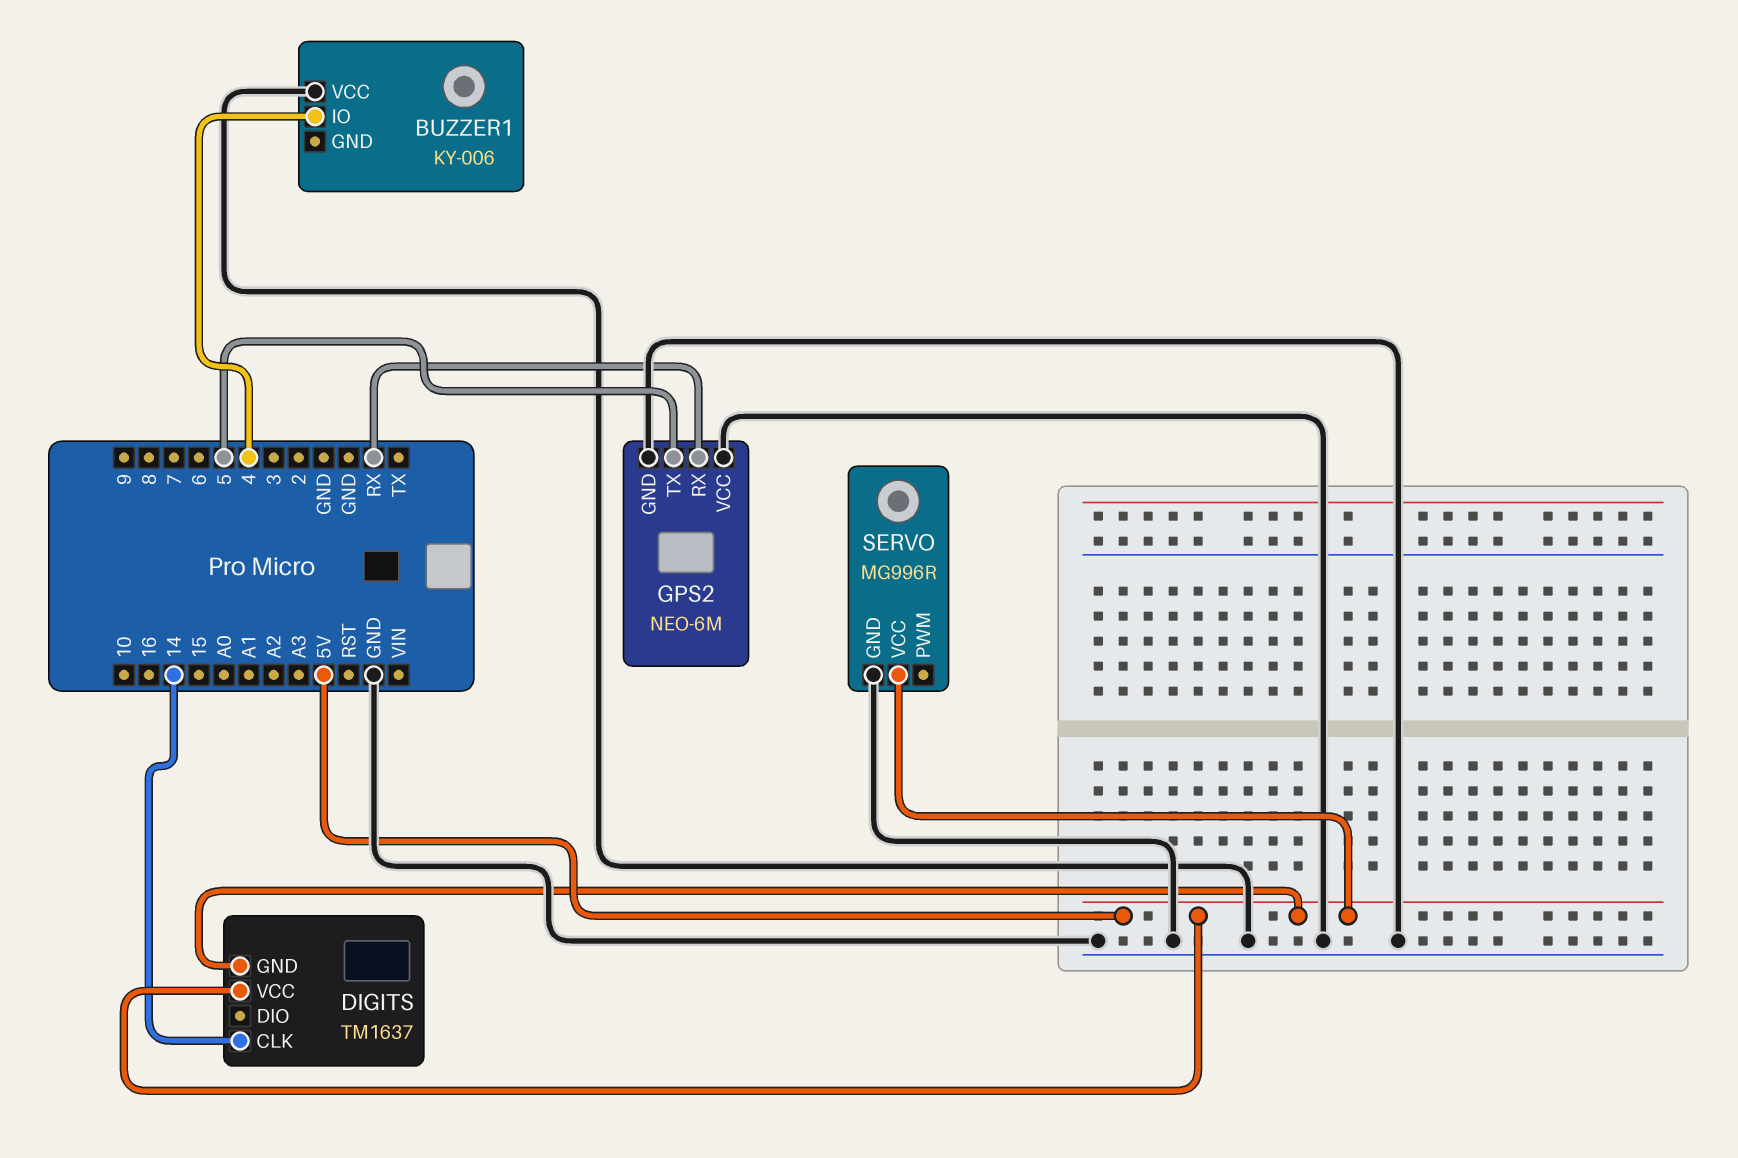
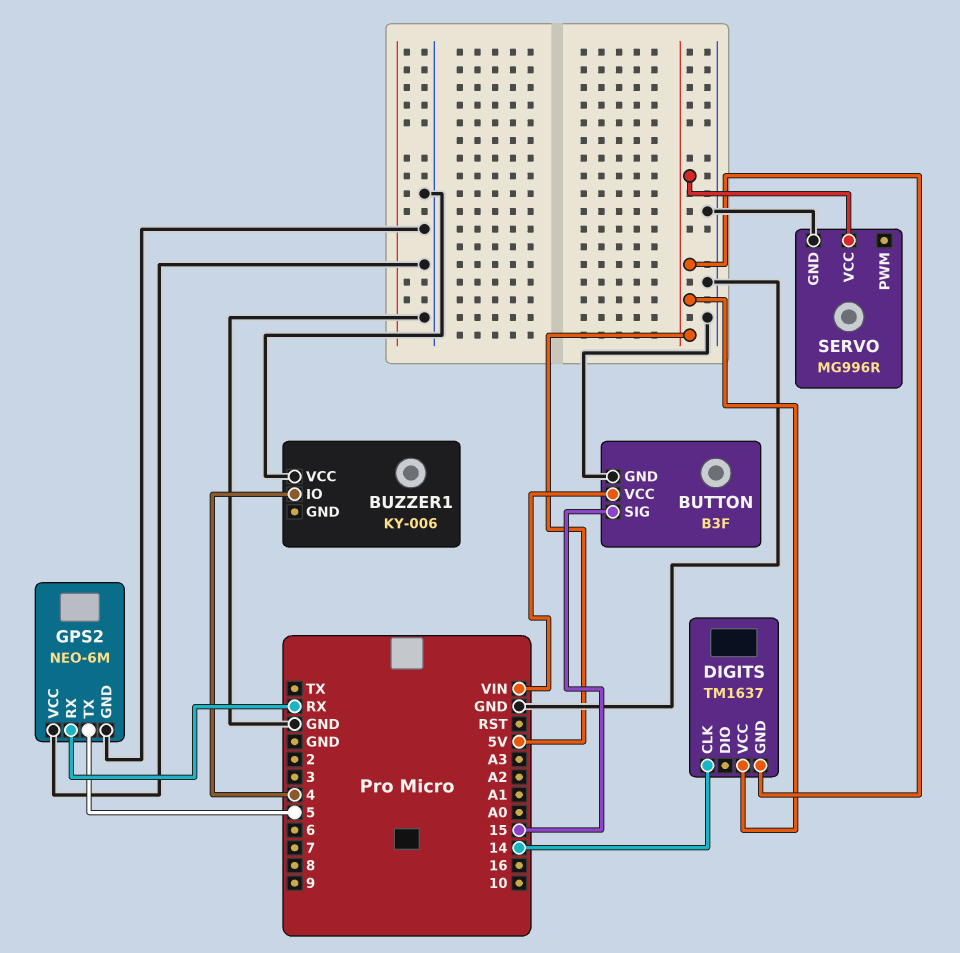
BUTTON: none -> B3F
BUTTON pin GND: none -> GND
BUTTON pin SIG: none -> 15
BUTTON pin VCC: none -> VIN

